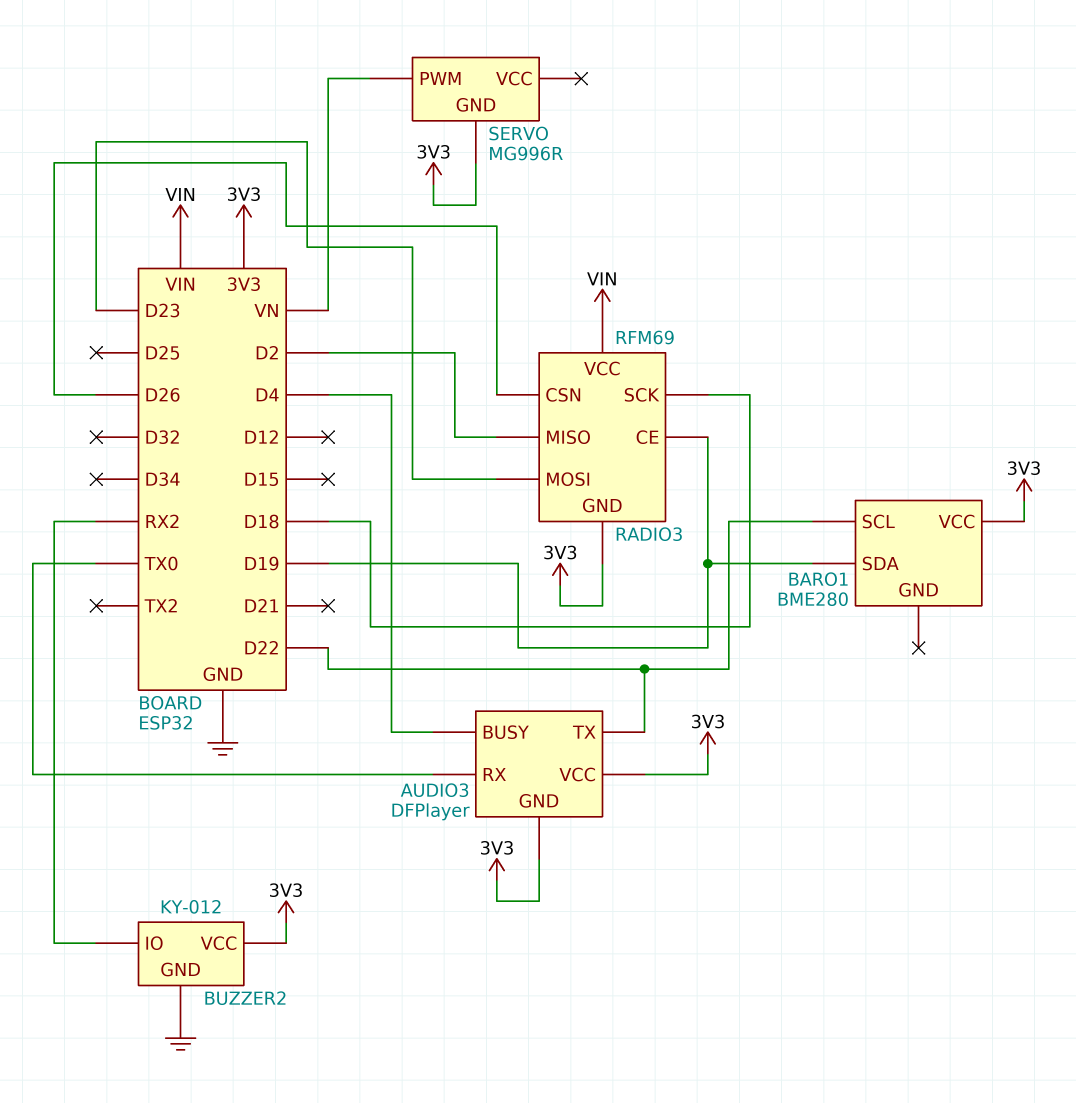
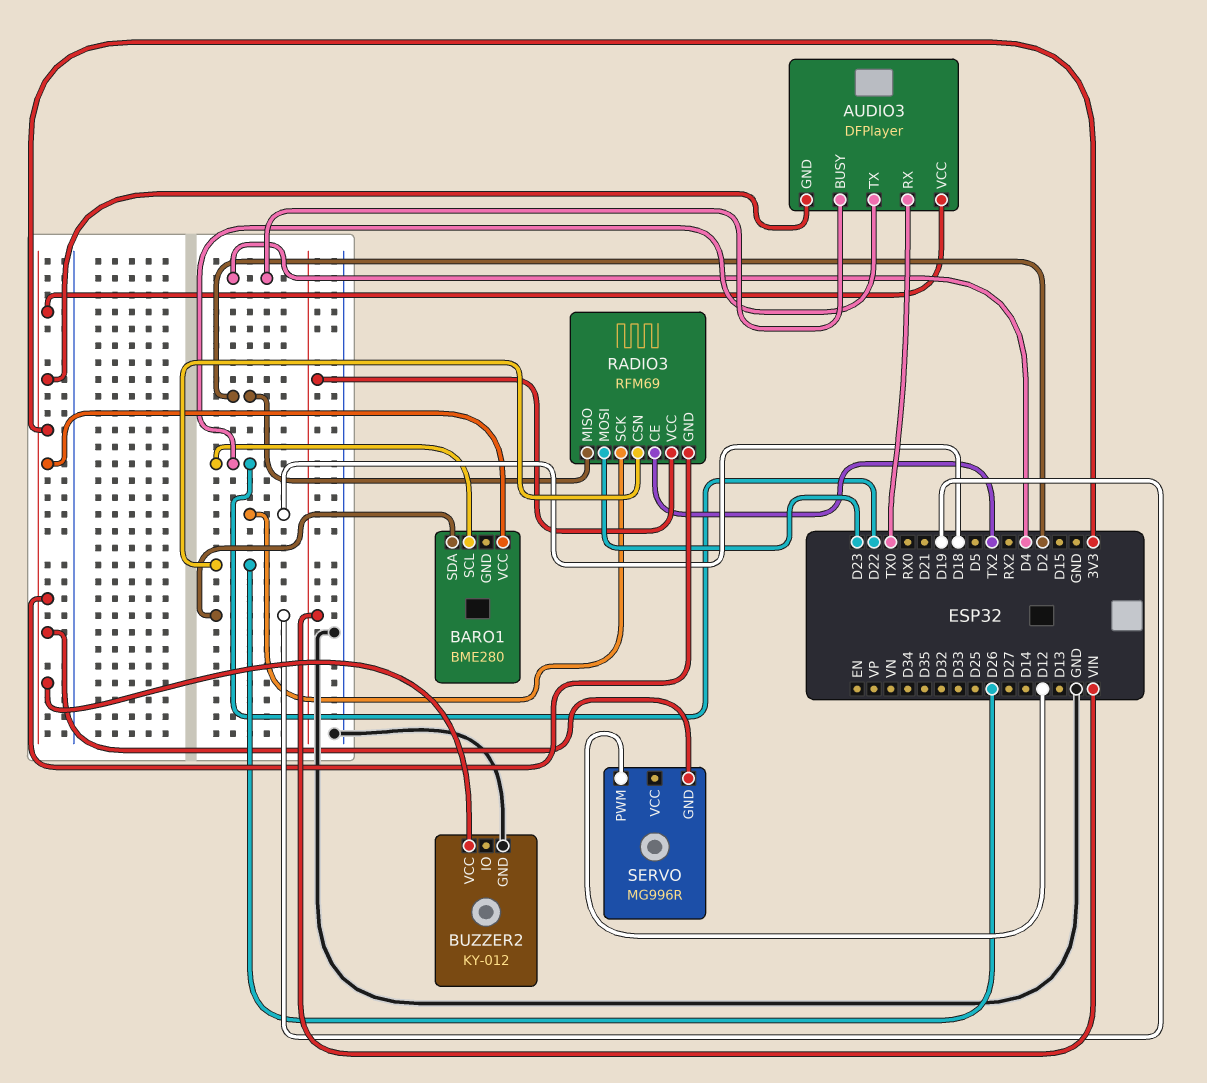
BUZZER2 pin IO: RX2 -> none
RADIO3 pin CE: D19 -> TX2
SERVO pin PWM: VN -> D12

